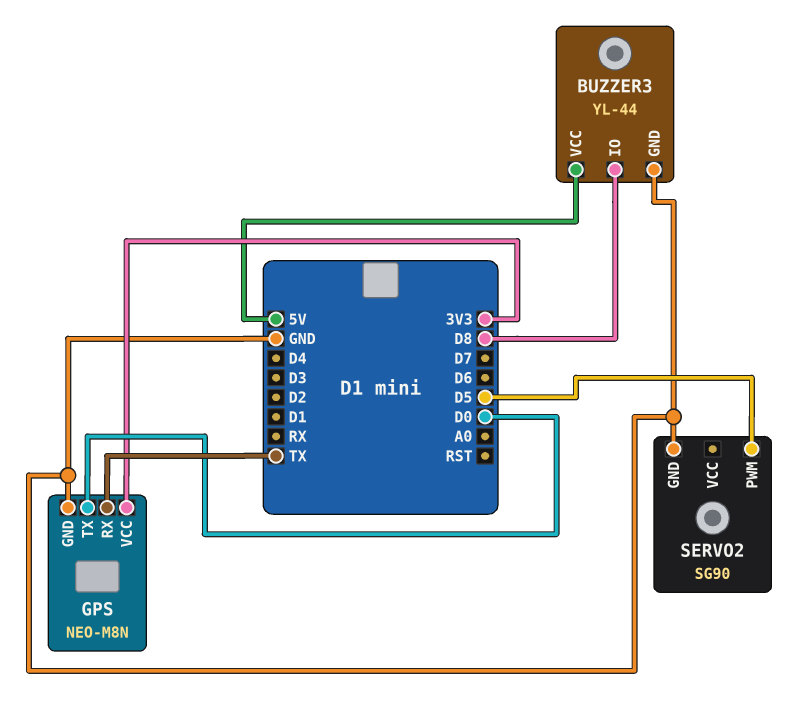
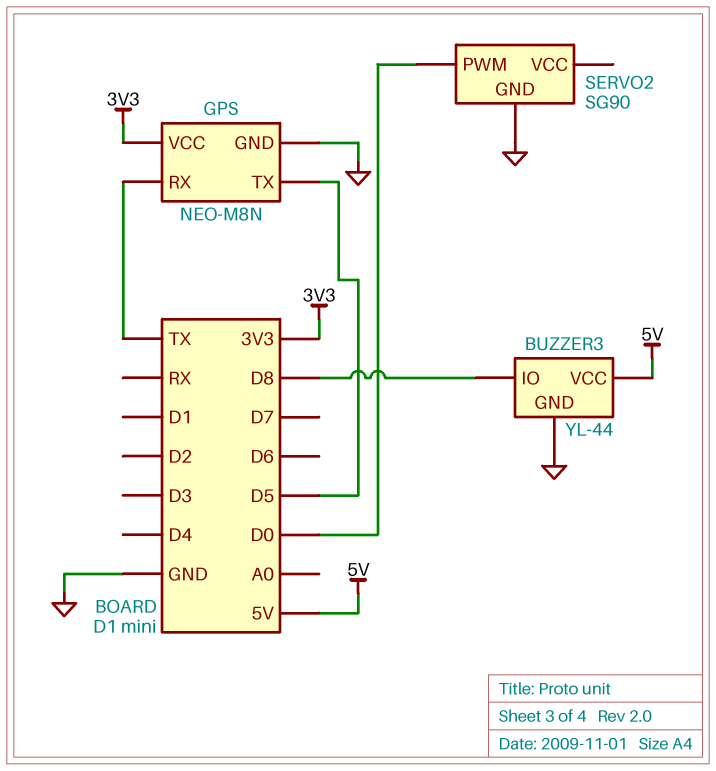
GPS pin TX: D0 -> D5
SERVO2 pin PWM: D5 -> D0

